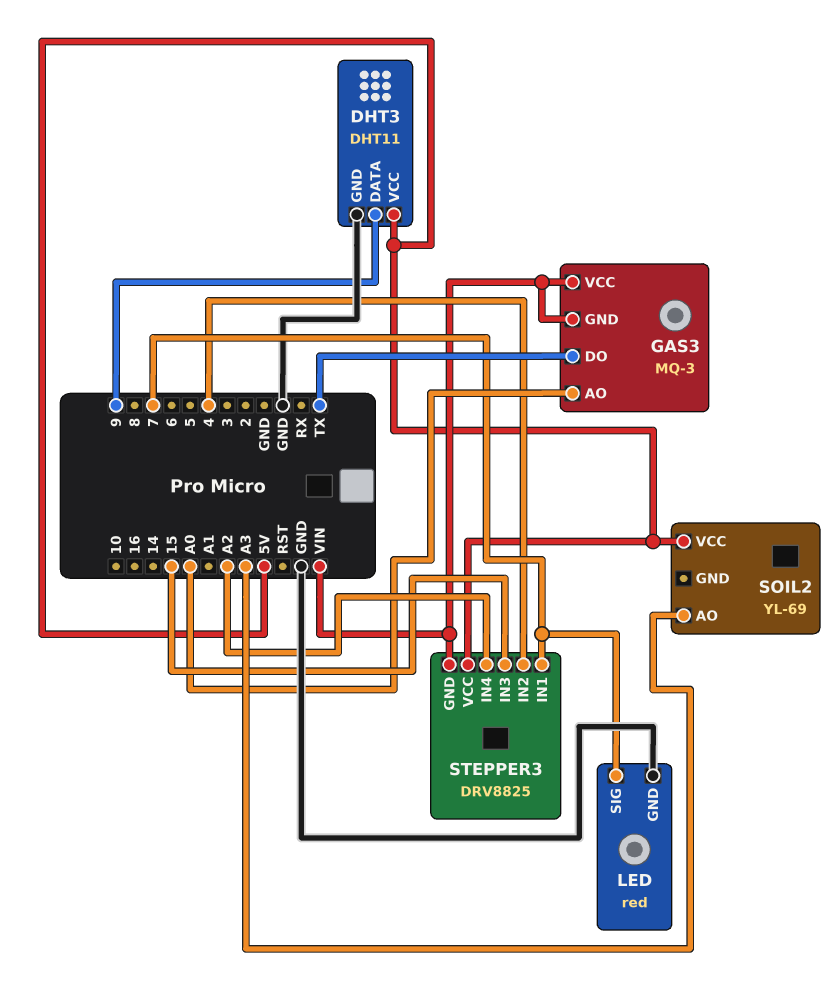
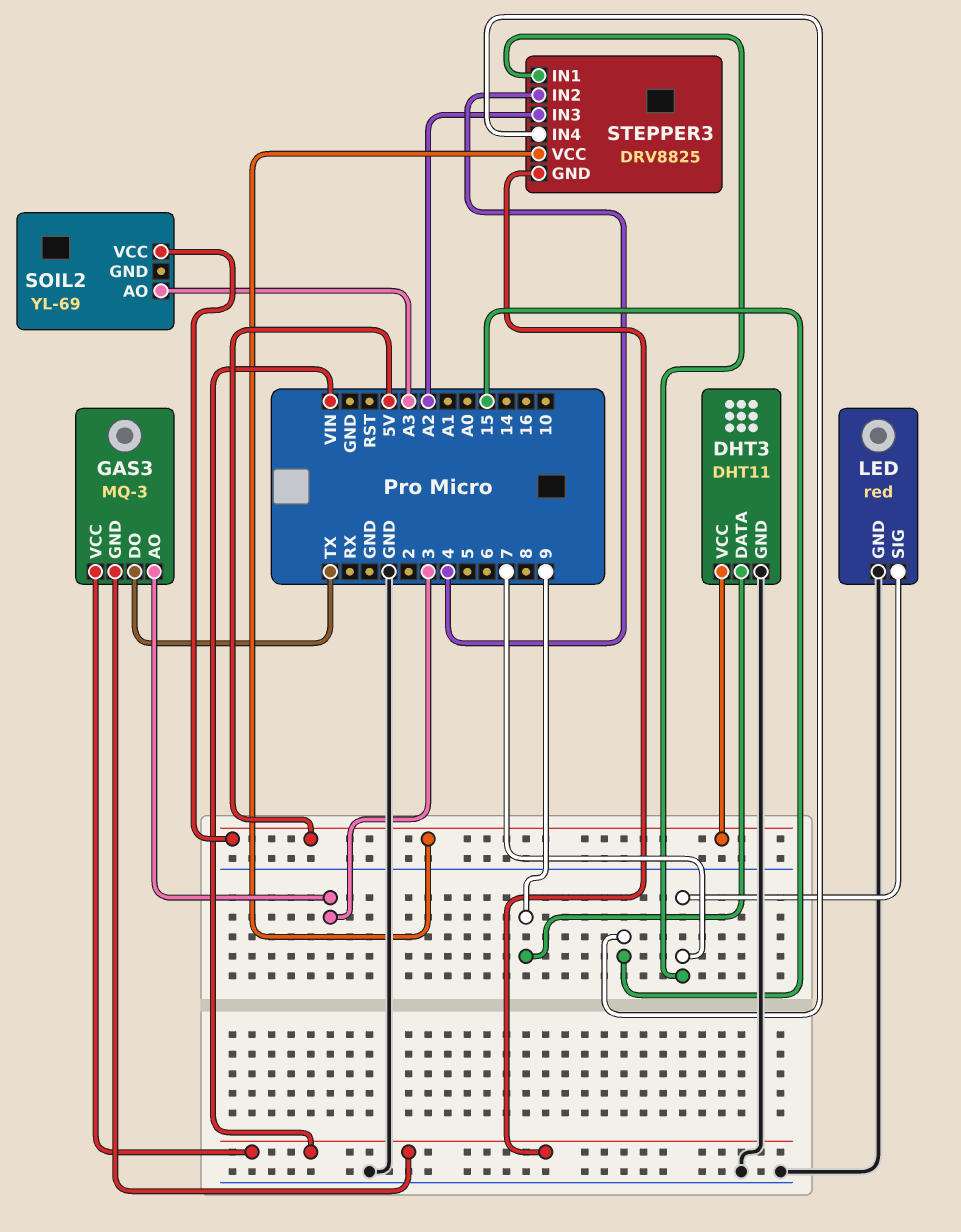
GAS3 pin AO: A0 -> 3
STEPPER3 pin IN3: 15 -> A2
STEPPER3 pin IN4: A2 -> 15

